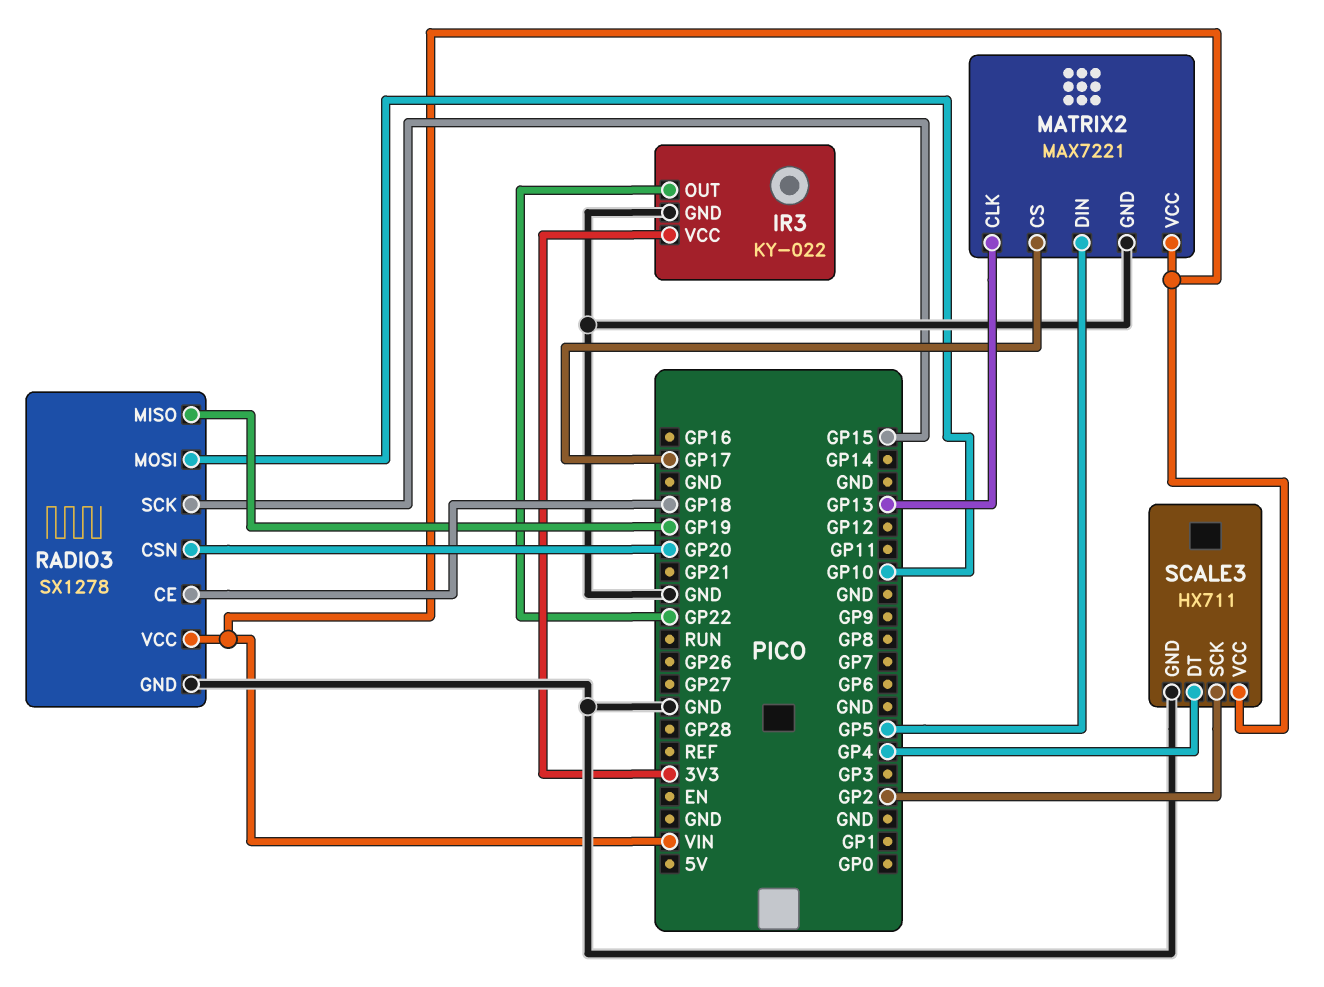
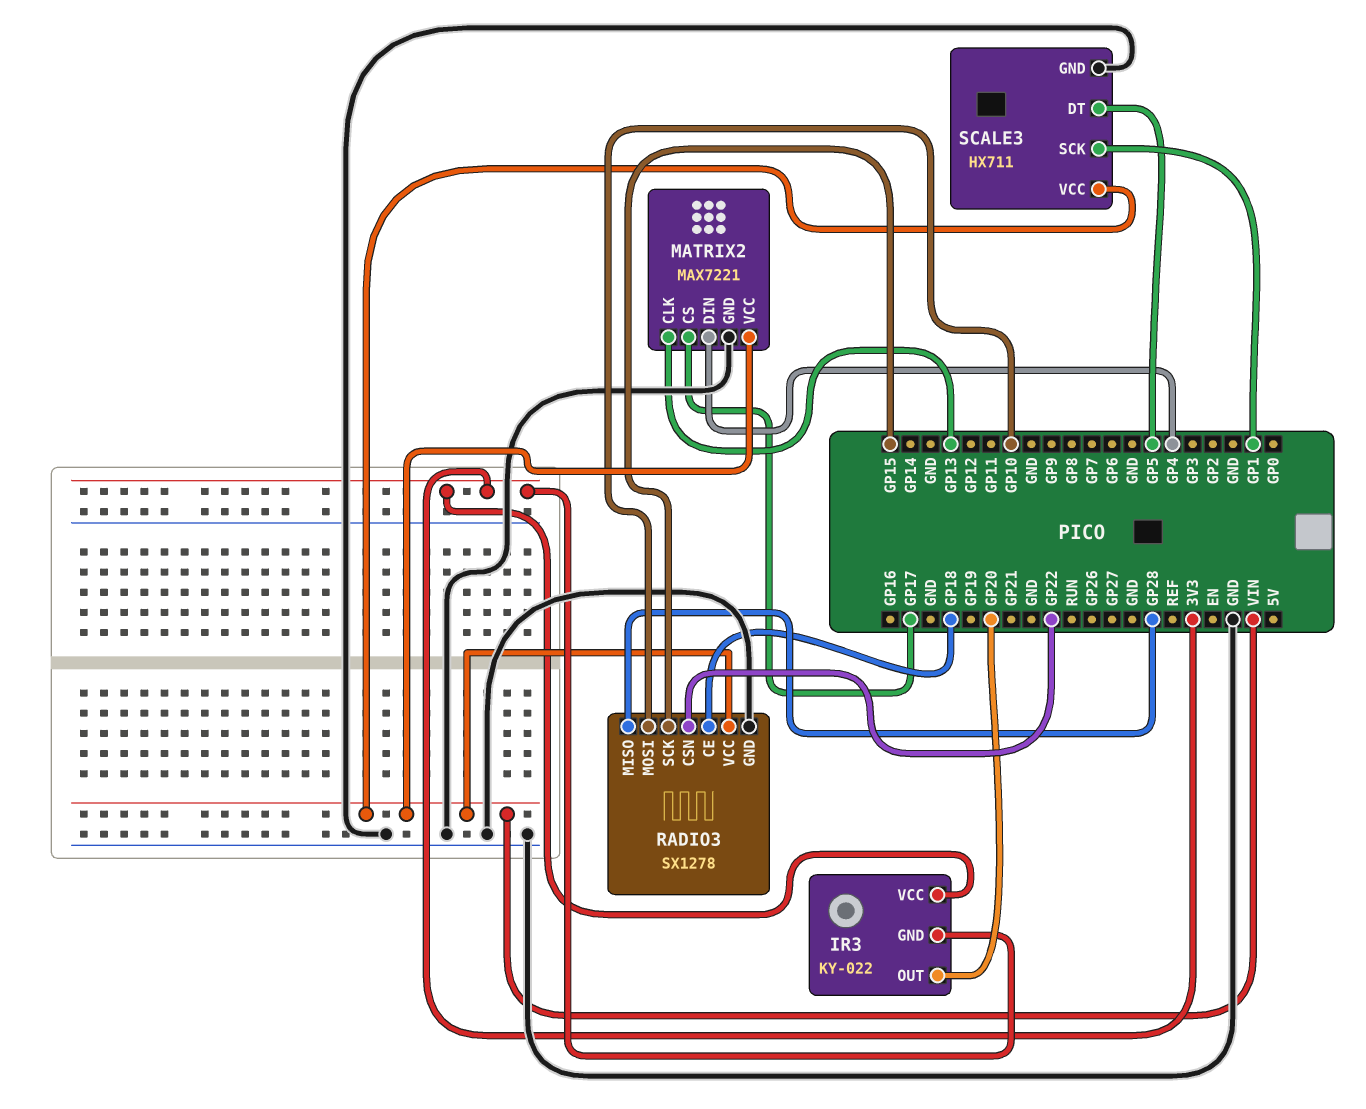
IR3 pin GND: GND -> 3V3
IR3 pin OUT: GP22 -> GP20
MATRIX2 pin DIN: GP5 -> GP4
RADIO3 pin CSN: GP20 -> GP22
RADIO3 pin MISO: GP19 -> GP28
SCALE3 pin DT: GP4 -> GP5
SCALE3 pin SCK: GP2 -> GP1

